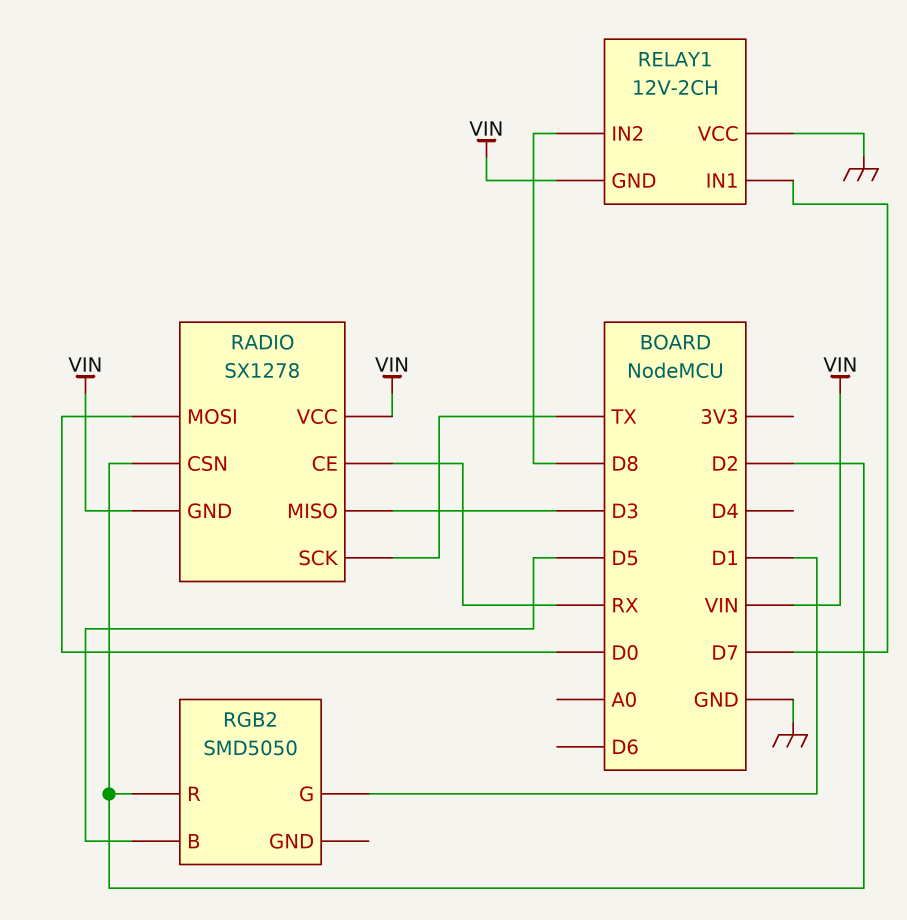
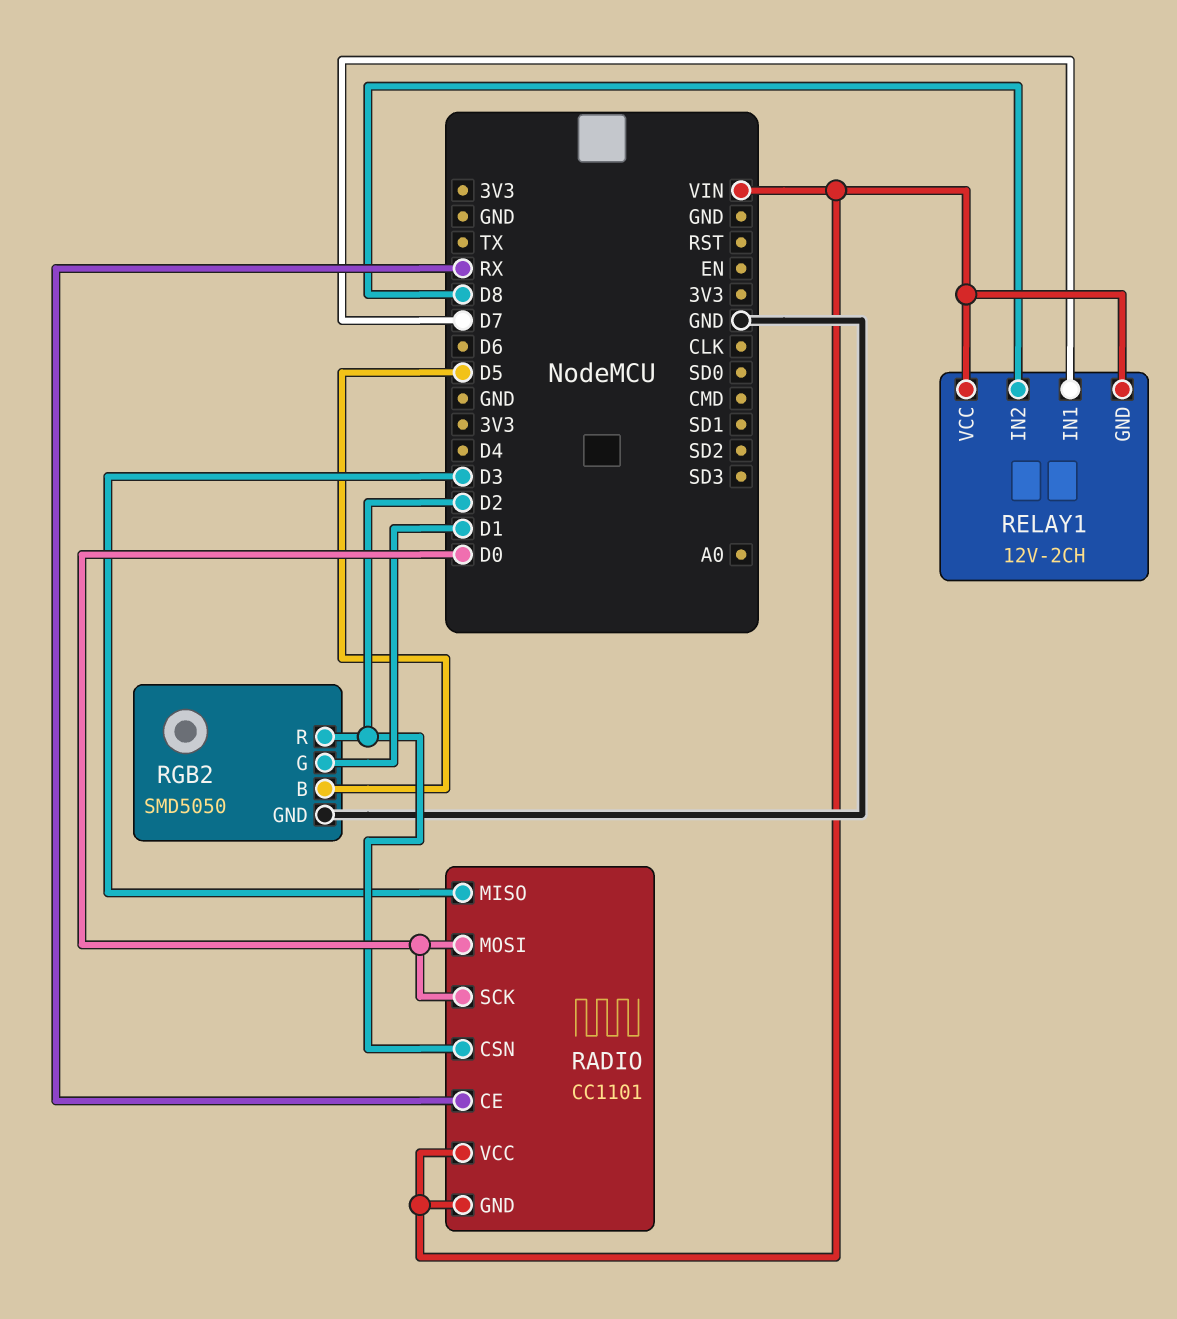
RADIO: SX1278 -> CC1101
RADIO pin SCK: TX -> D0
RELAY1 pin VCC: GND -> VIN
RGB2 pin GND: none -> GND

